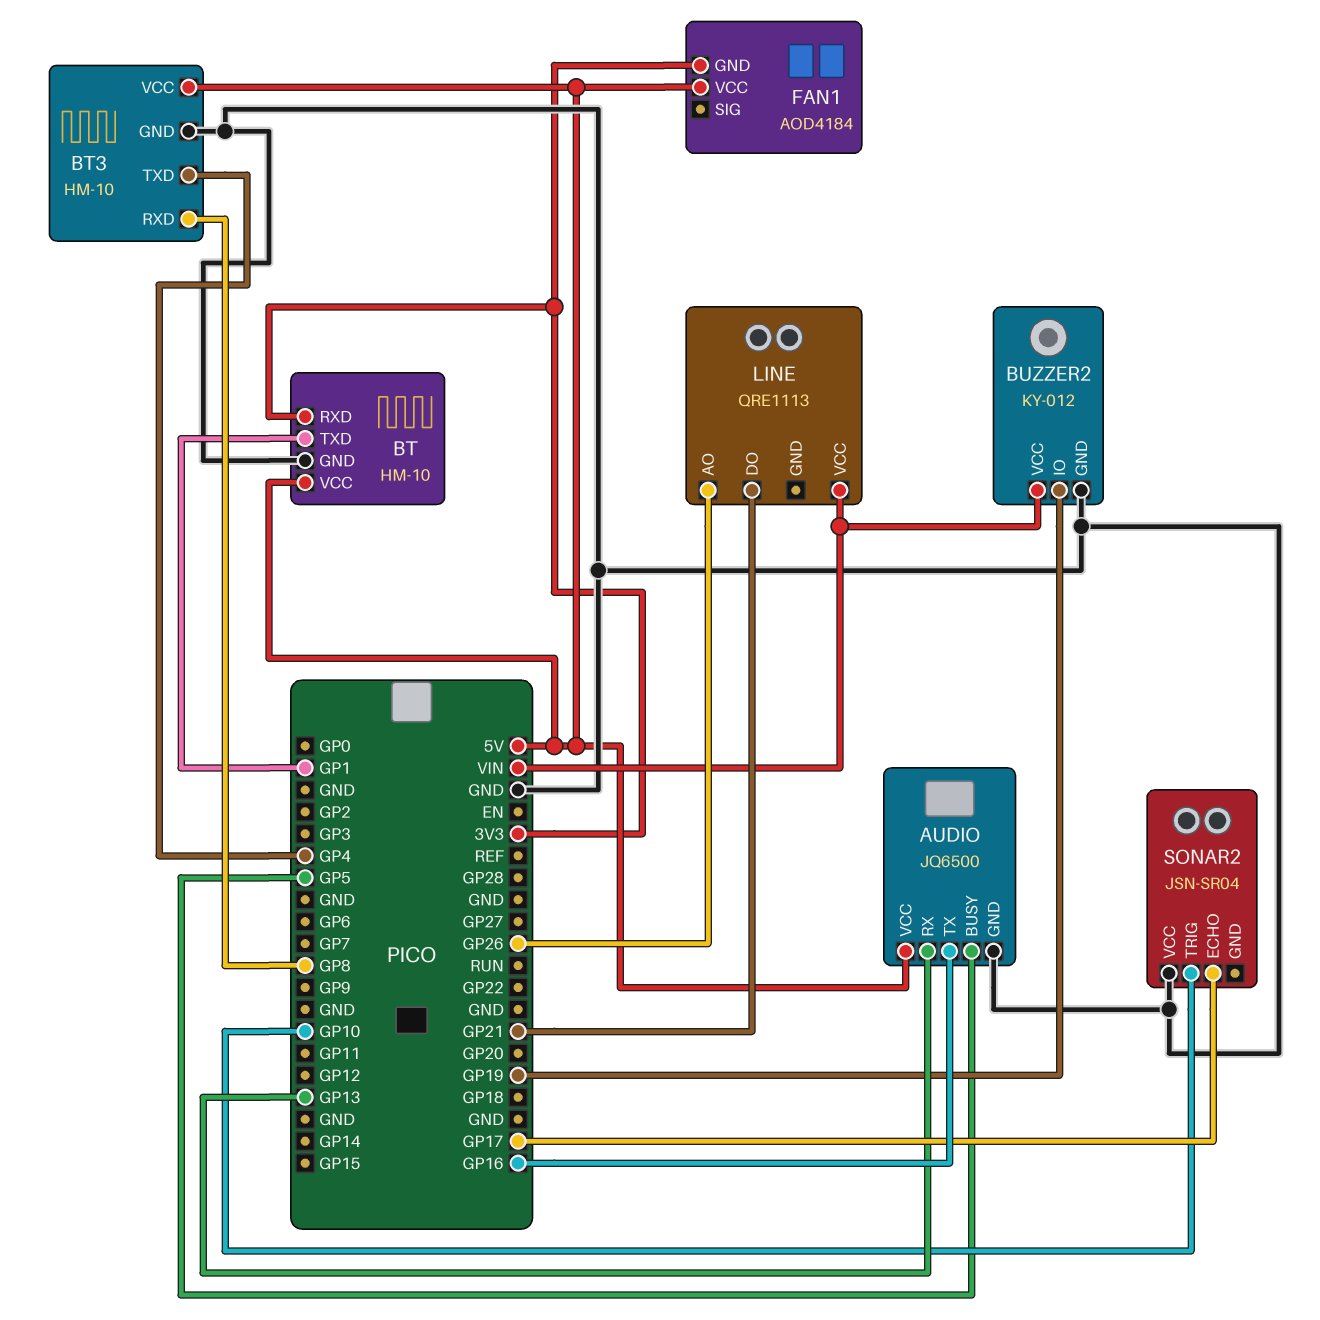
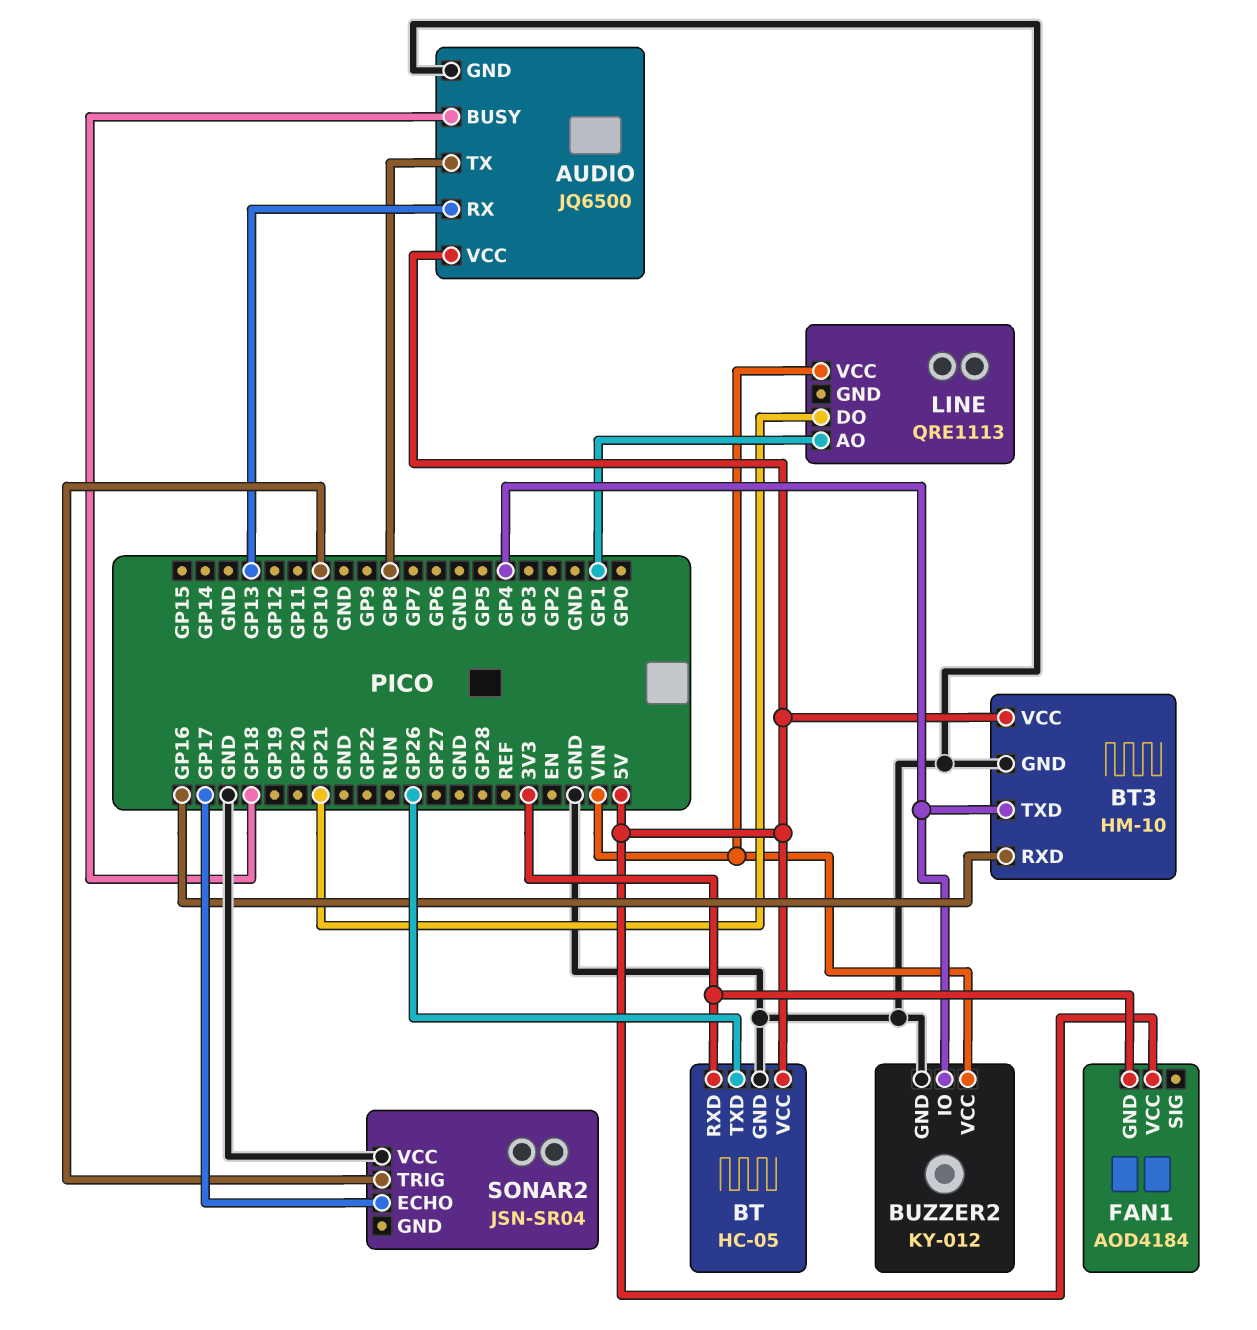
AUDIO pin BUSY: GP5 -> GP18
AUDIO pin TX: GP16 -> GP8
BT: HM-10 -> HC-05
BT pin TXD: GP1 -> GP26
BT3 pin RXD: GP8 -> GP16
BUZZER2 pin IO: GP19 -> GP4
LINE pin AO: GP26 -> GP1

